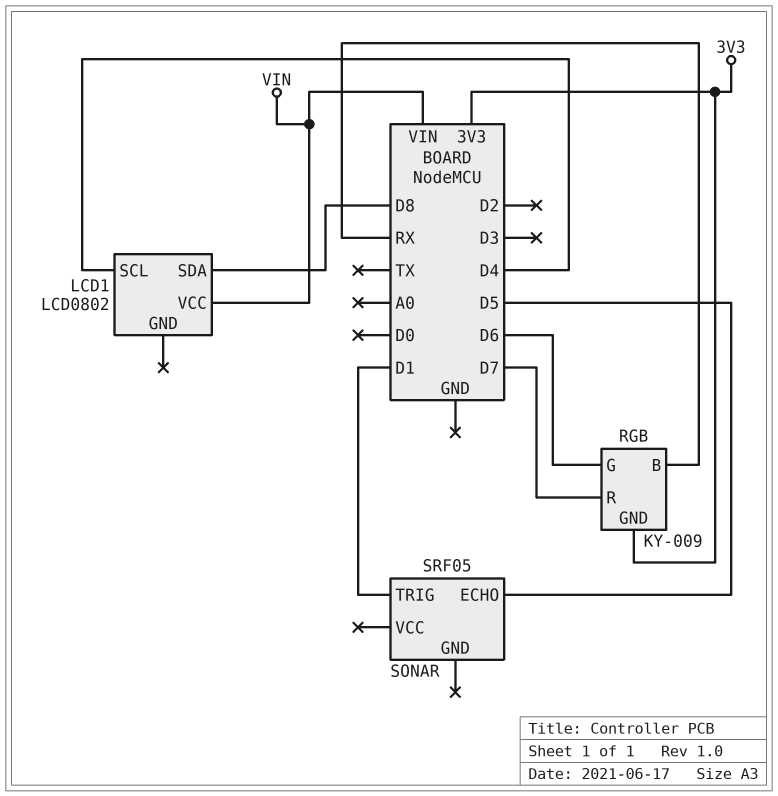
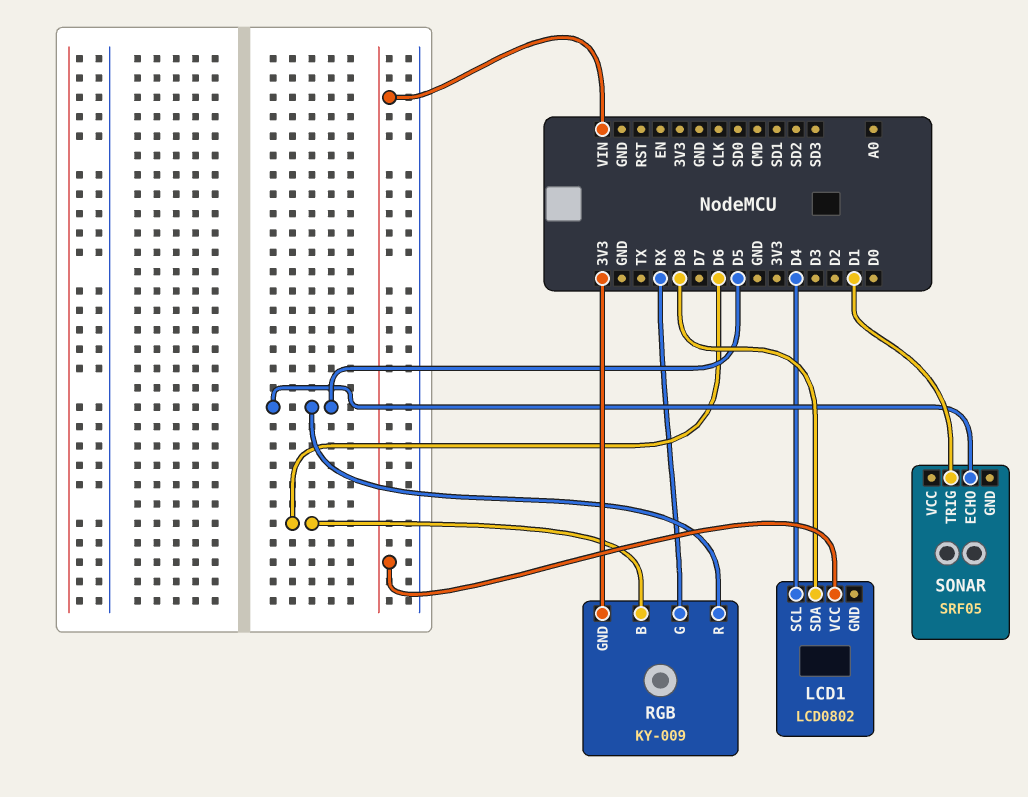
RGB pin B: RX -> D6
RGB pin G: D6 -> RX
RGB pin R: D7 -> D5

